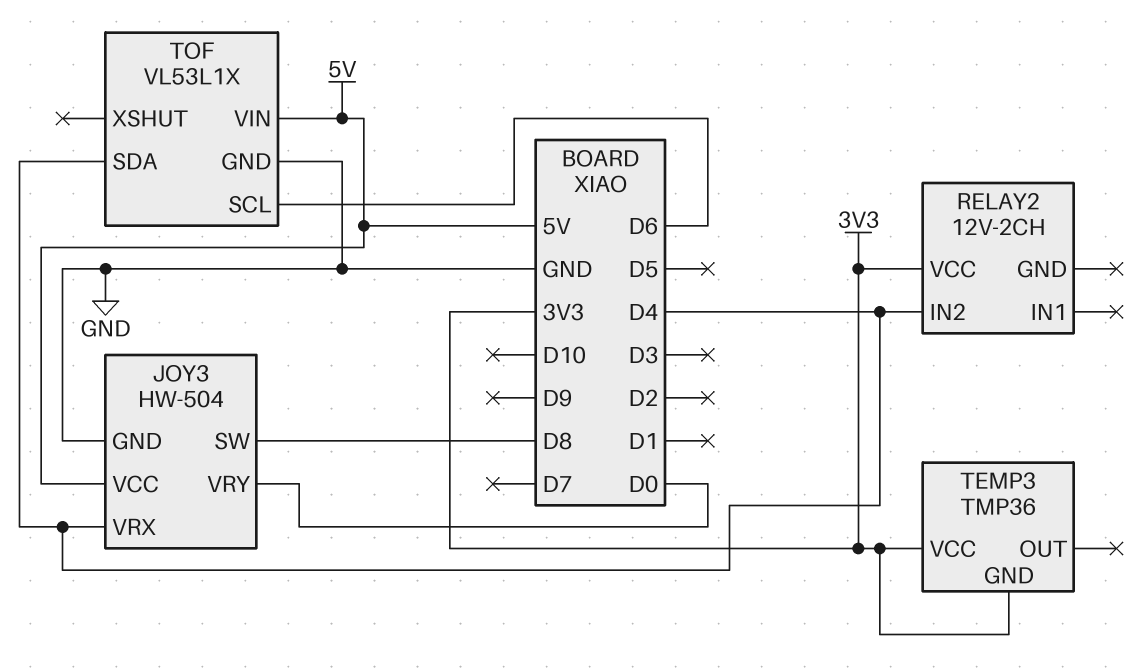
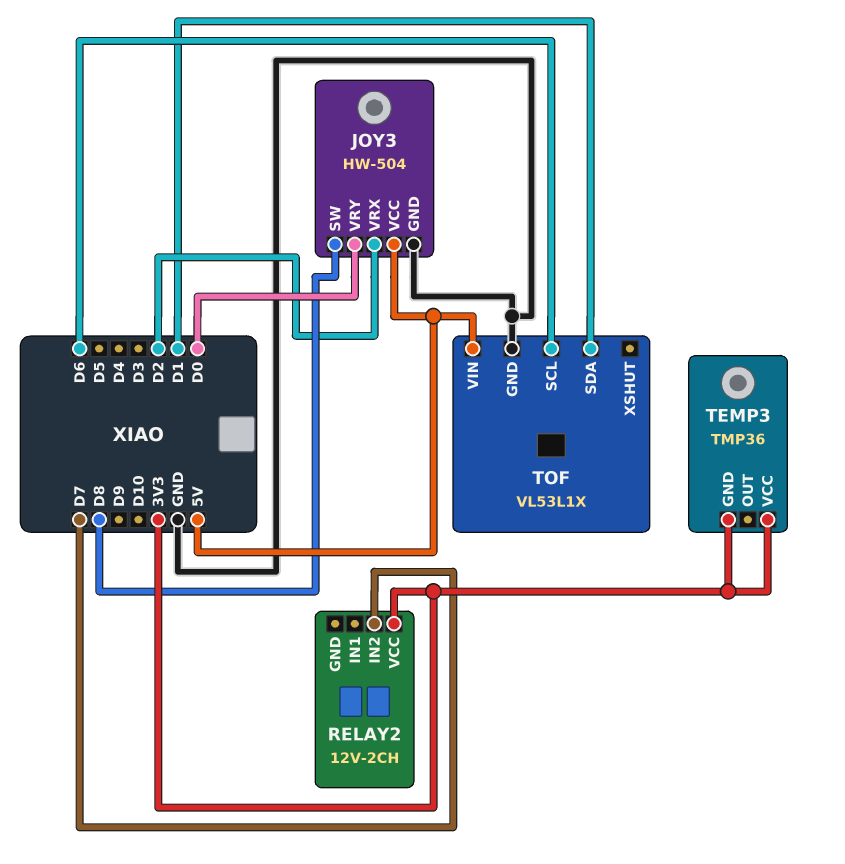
JOY3 pin VRX: D4 -> D2
RELAY2 pin IN2: D4 -> D7
TOF pin SDA: D4 -> D1

